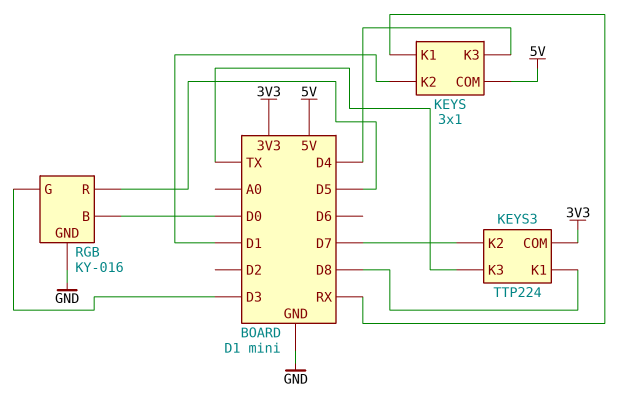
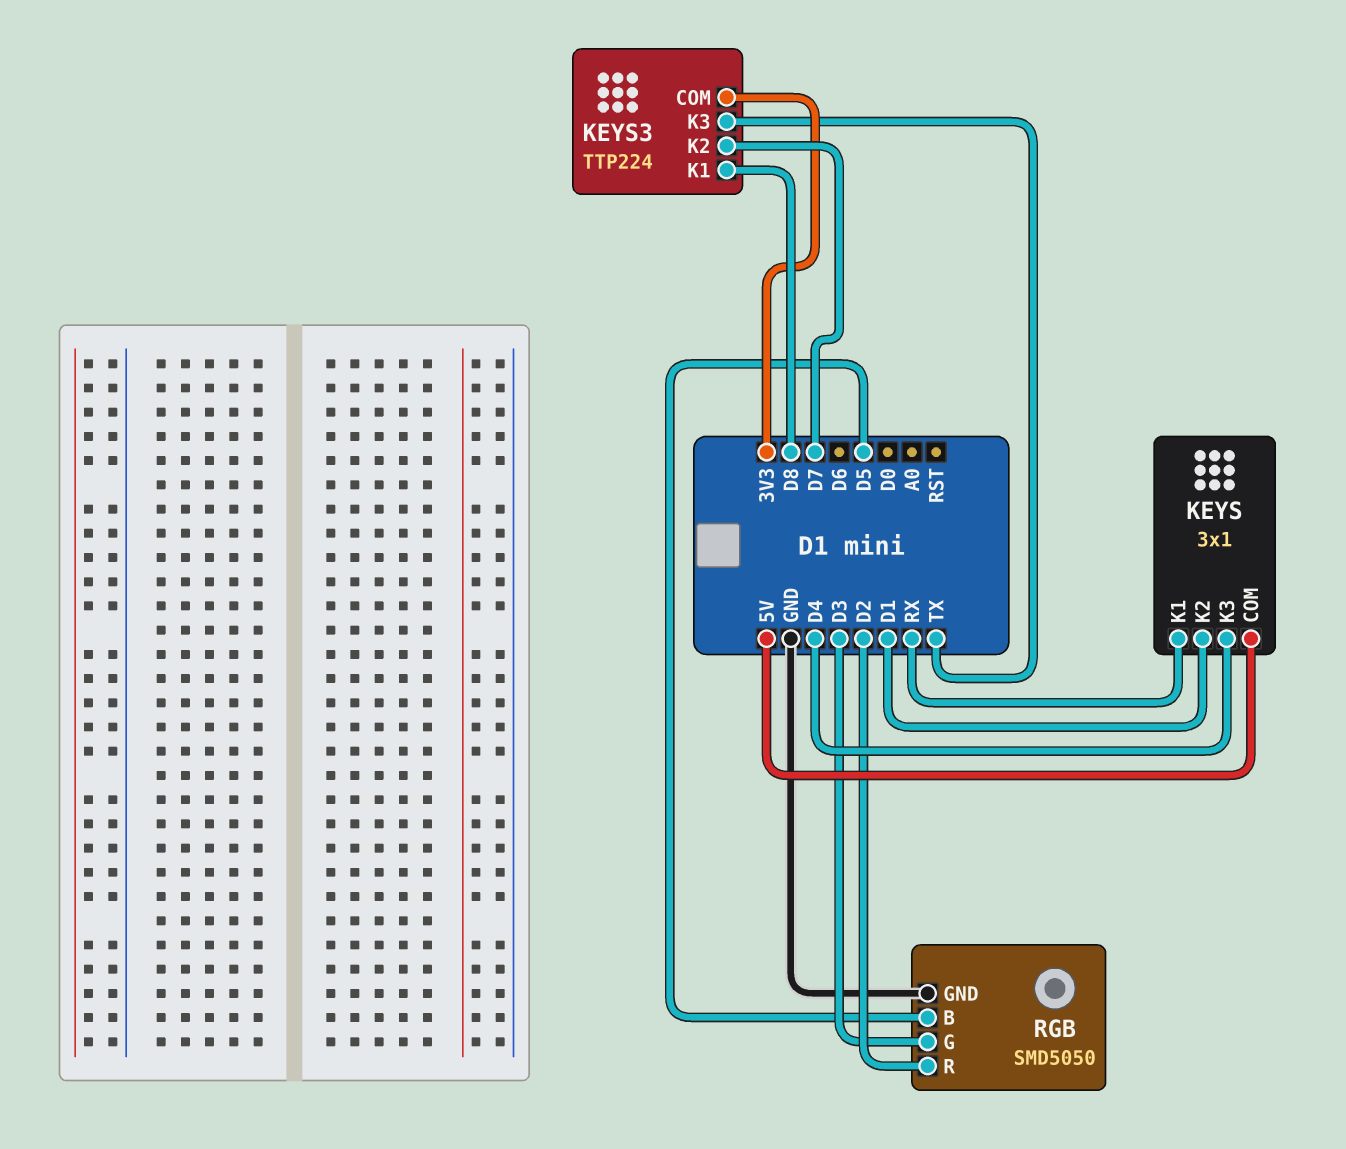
RGB: KY-016 -> SMD5050
RGB pin B: D0 -> D5
RGB pin R: D5 -> D2

